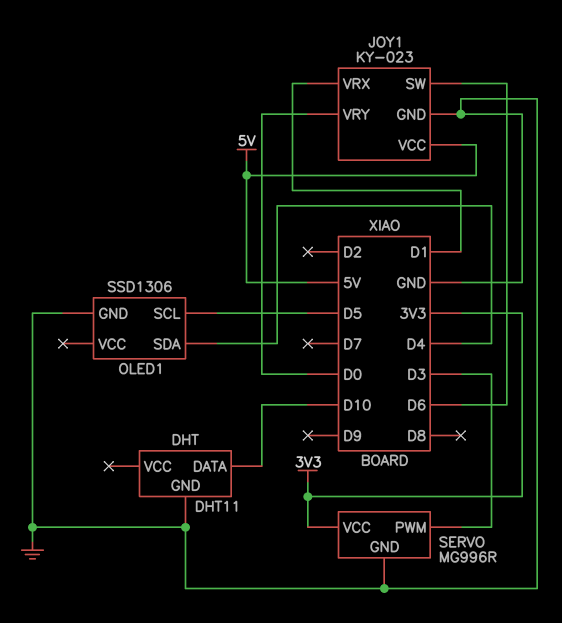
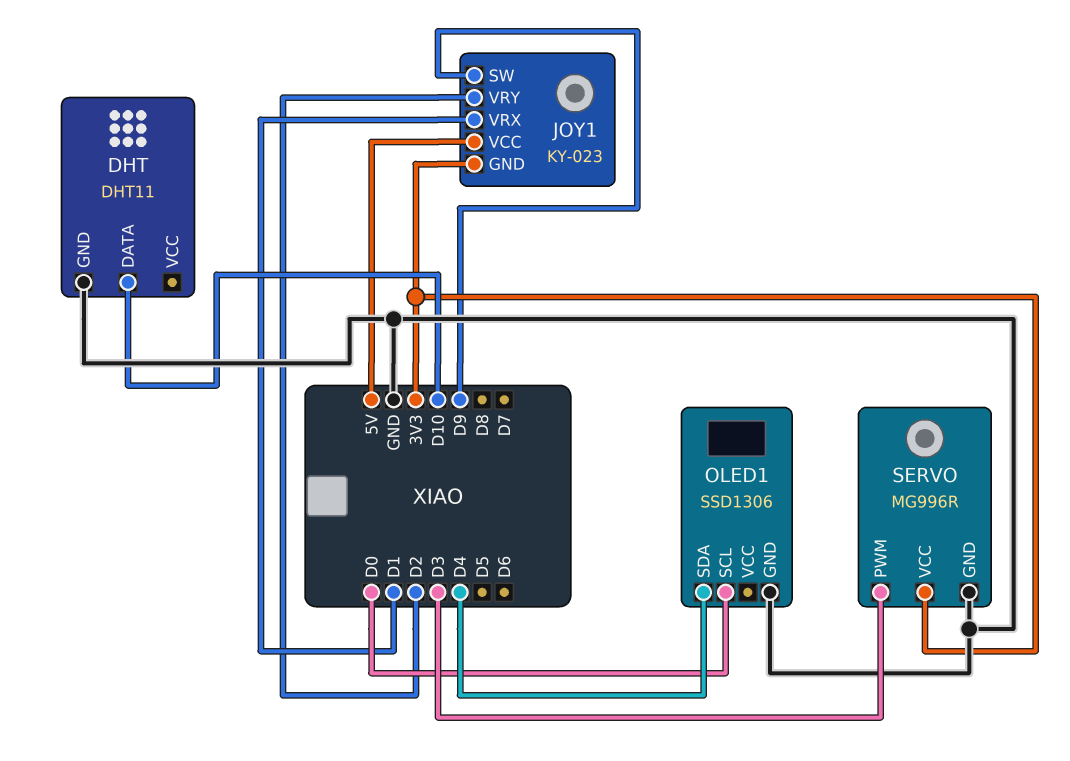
JOY1 pin GND: GND -> 3V3
JOY1 pin SW: D6 -> D9
JOY1 pin VRY: D0 -> D2
OLED1 pin SCL: D5 -> D0

